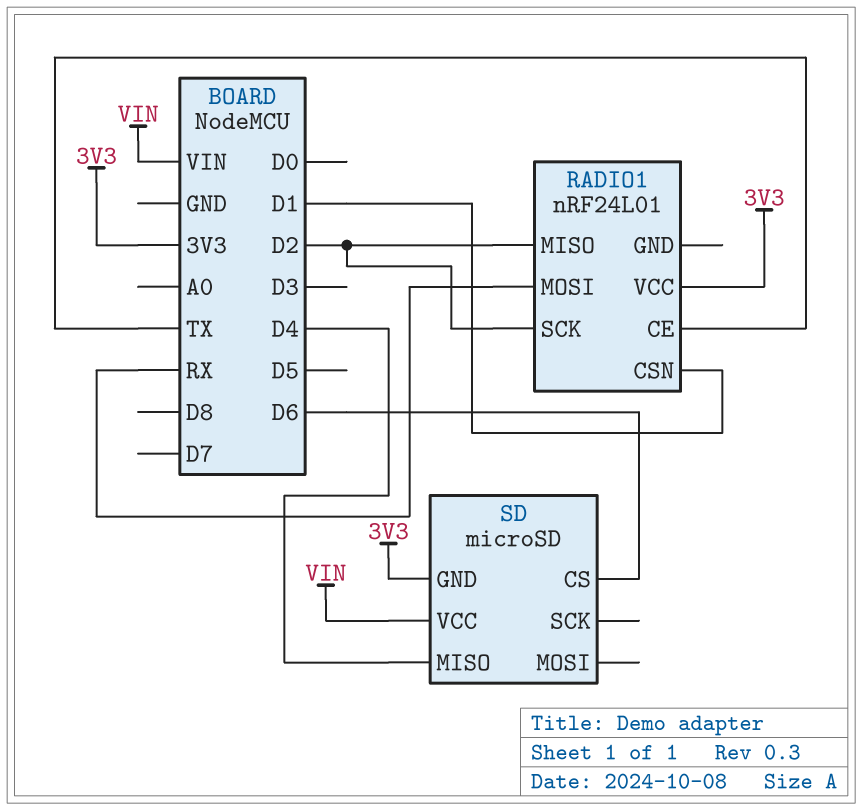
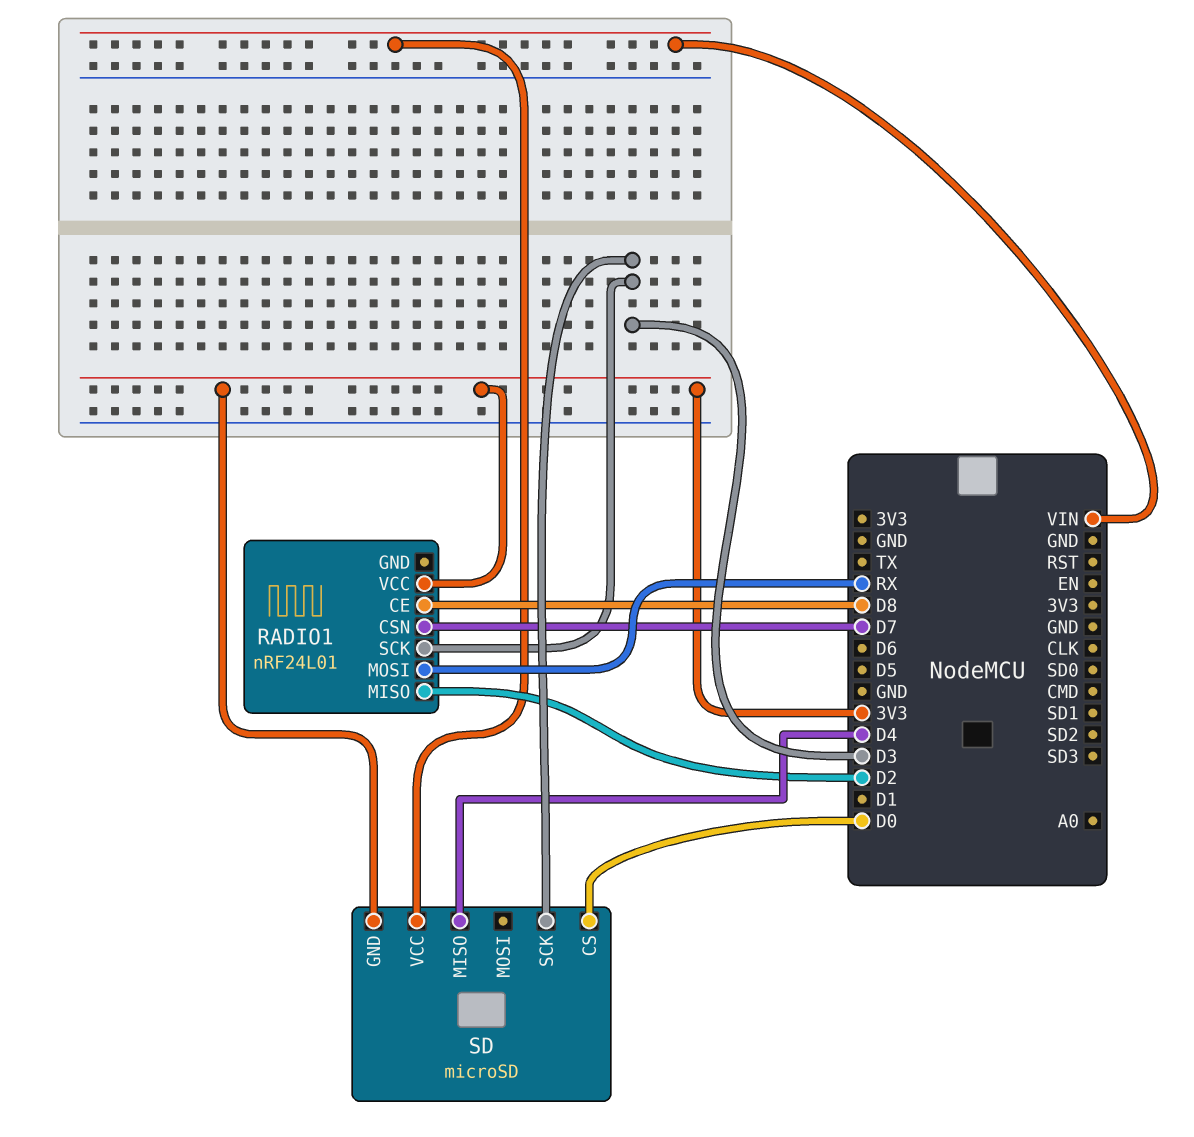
RADIO1 pin CE: TX -> D8
RADIO1 pin CSN: D1 -> D7
RADIO1 pin SCK: D2 -> D3
SD pin CS: D6 -> D0
SD pin SCK: none -> D3

